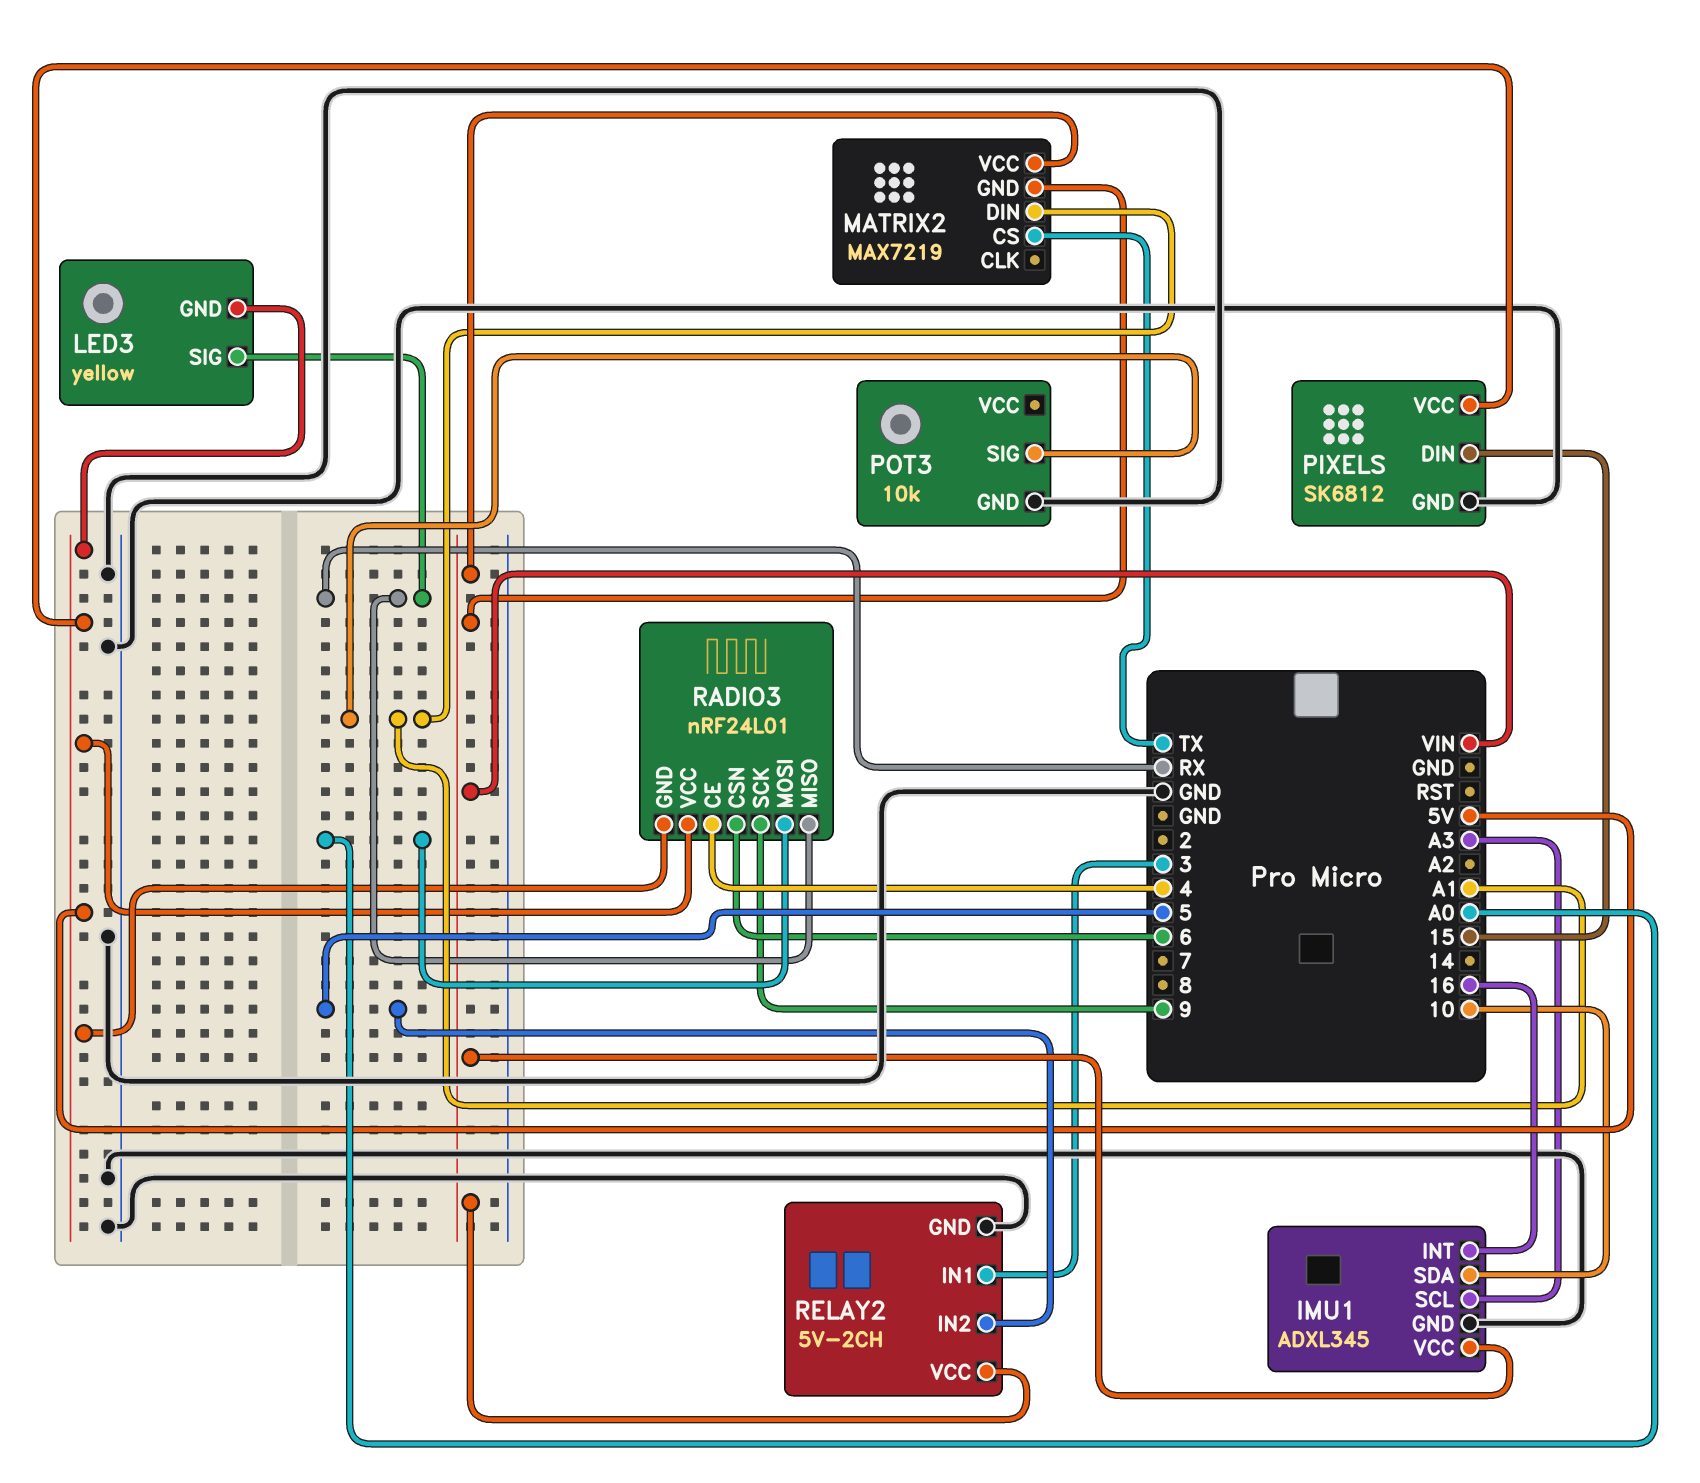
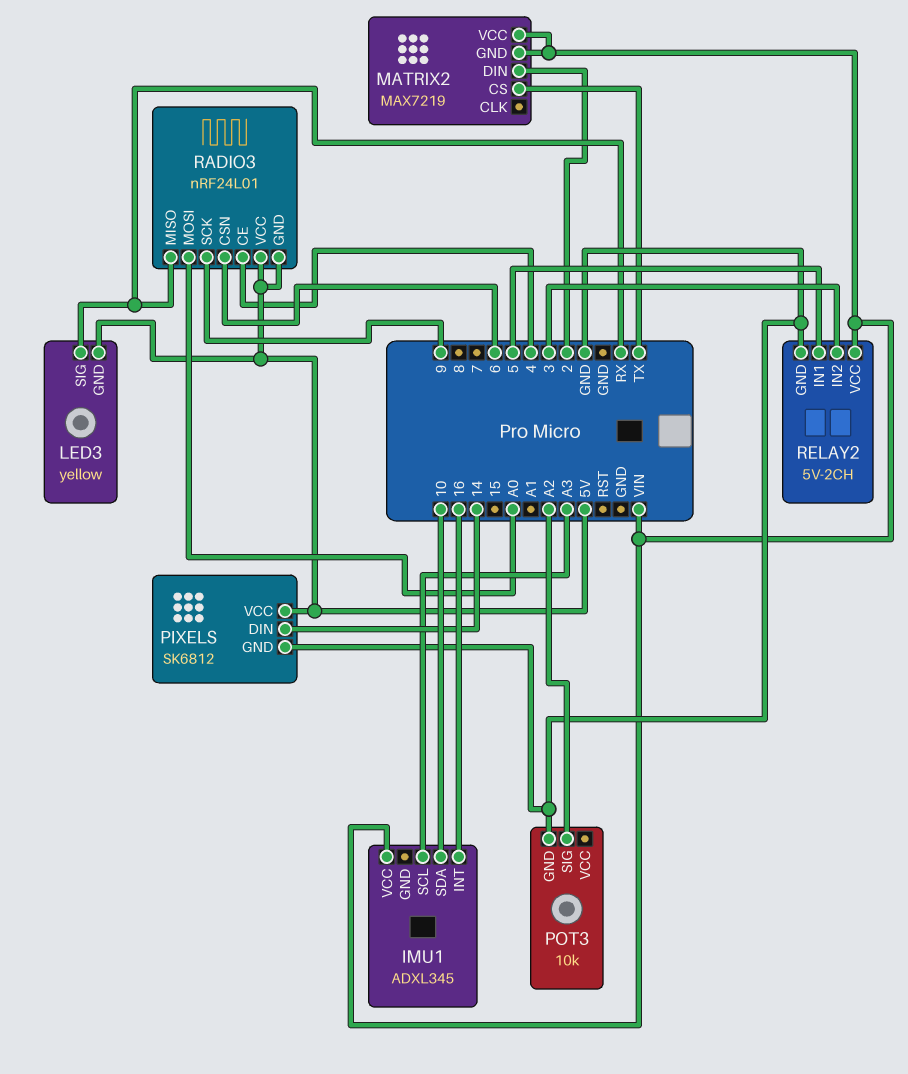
IMU1 pin GND: GND -> none
MATRIX2 pin DIN: A1 -> 2
PIXELS pin DIN: 15 -> 14
POT3 pin SIG: A1 -> A2
RELAY2 pin IN1: 3 -> 5
RELAY2 pin IN2: 5 -> 3

